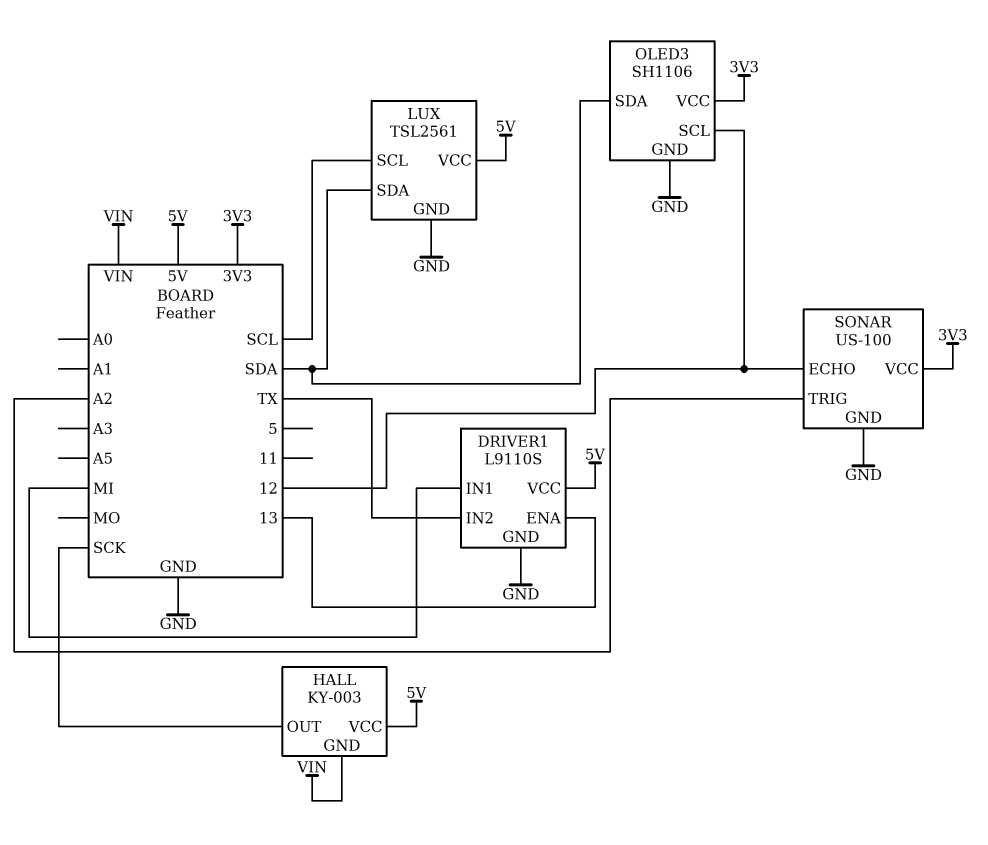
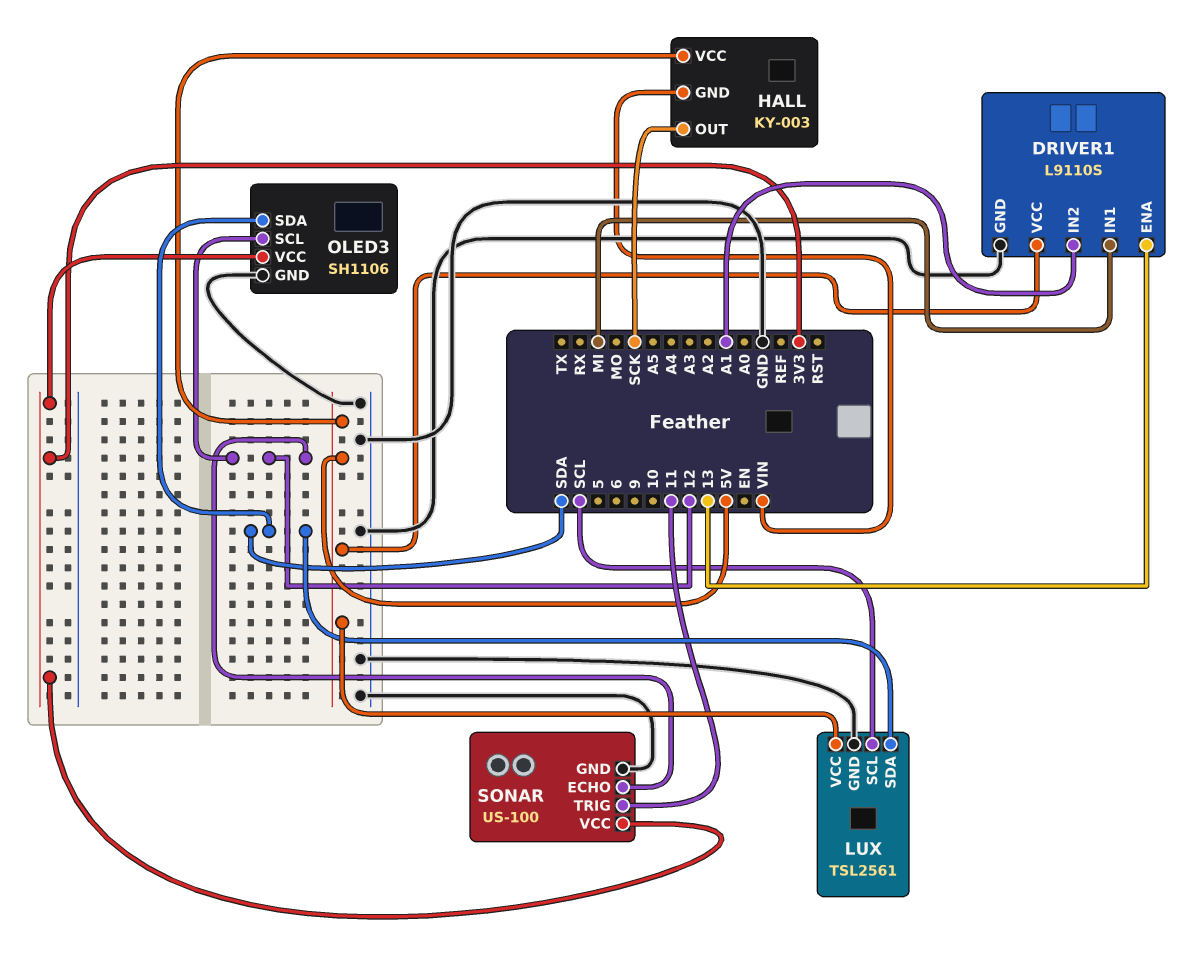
DRIVER1 pin IN2: TX -> A1
SONAR pin TRIG: A2 -> 11

